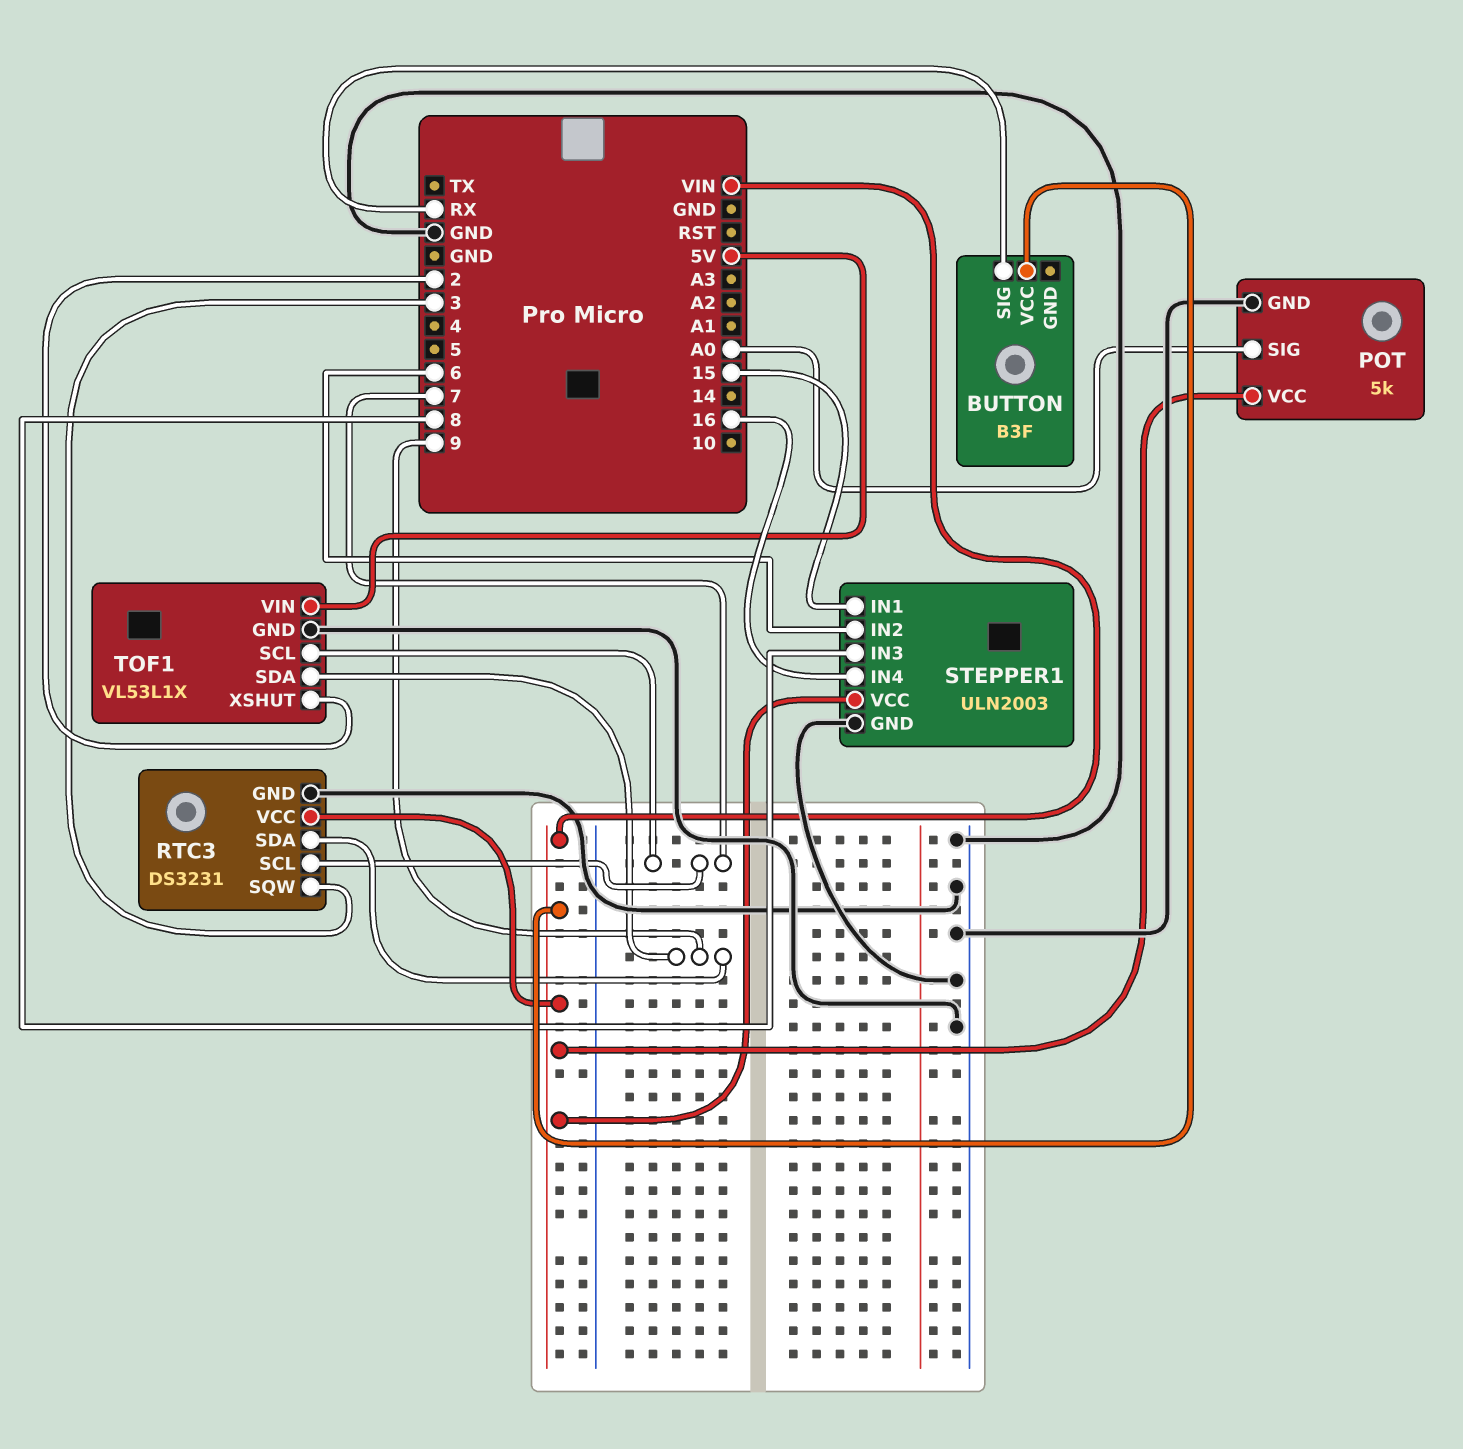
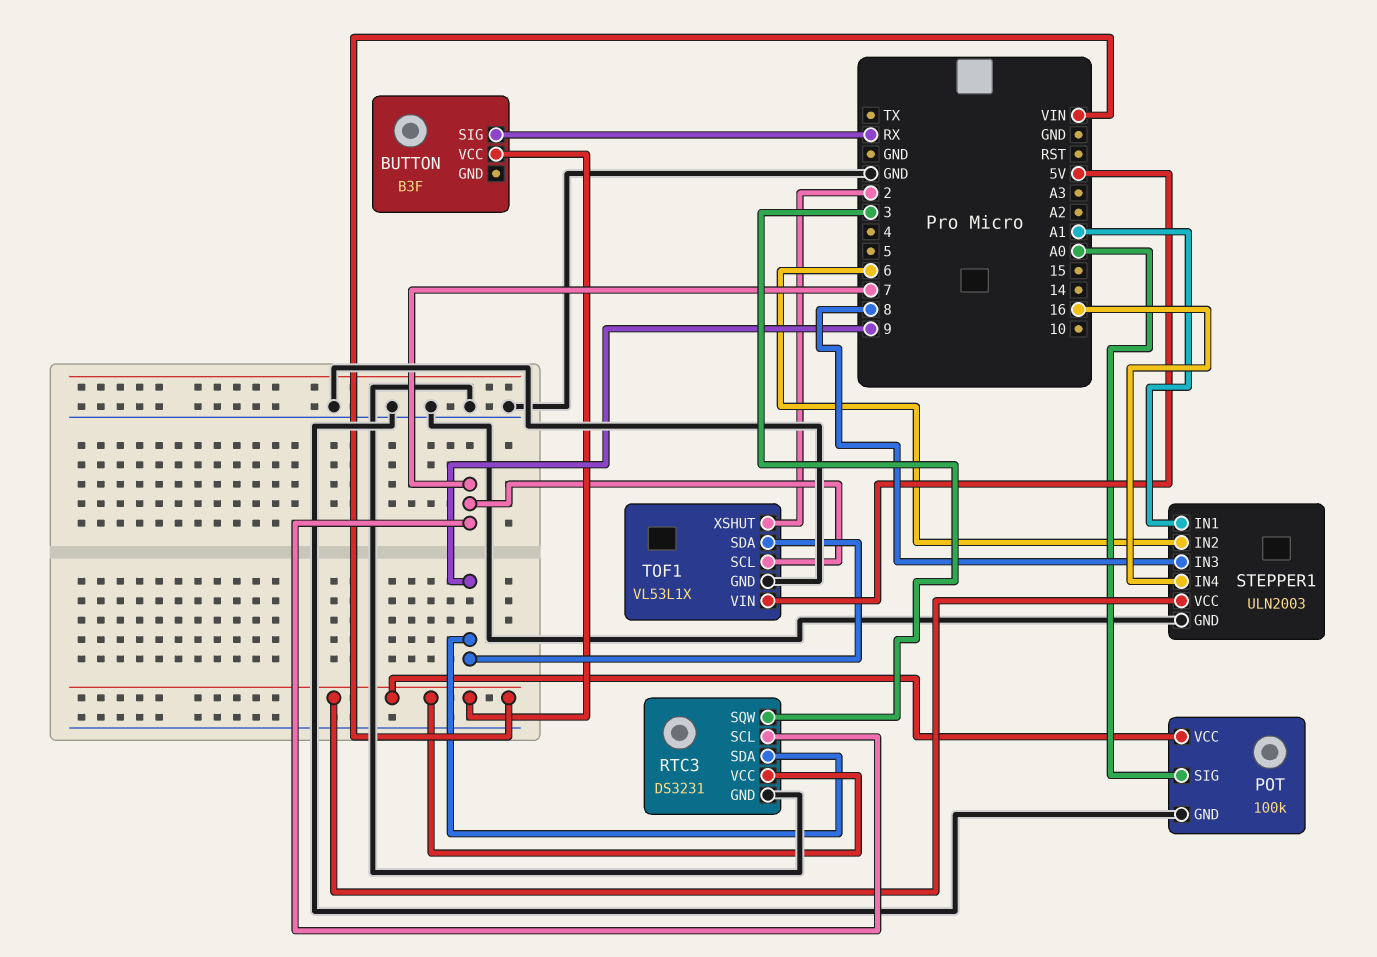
POT: 5k -> 100k
STEPPER1 pin IN1: 15 -> A1

